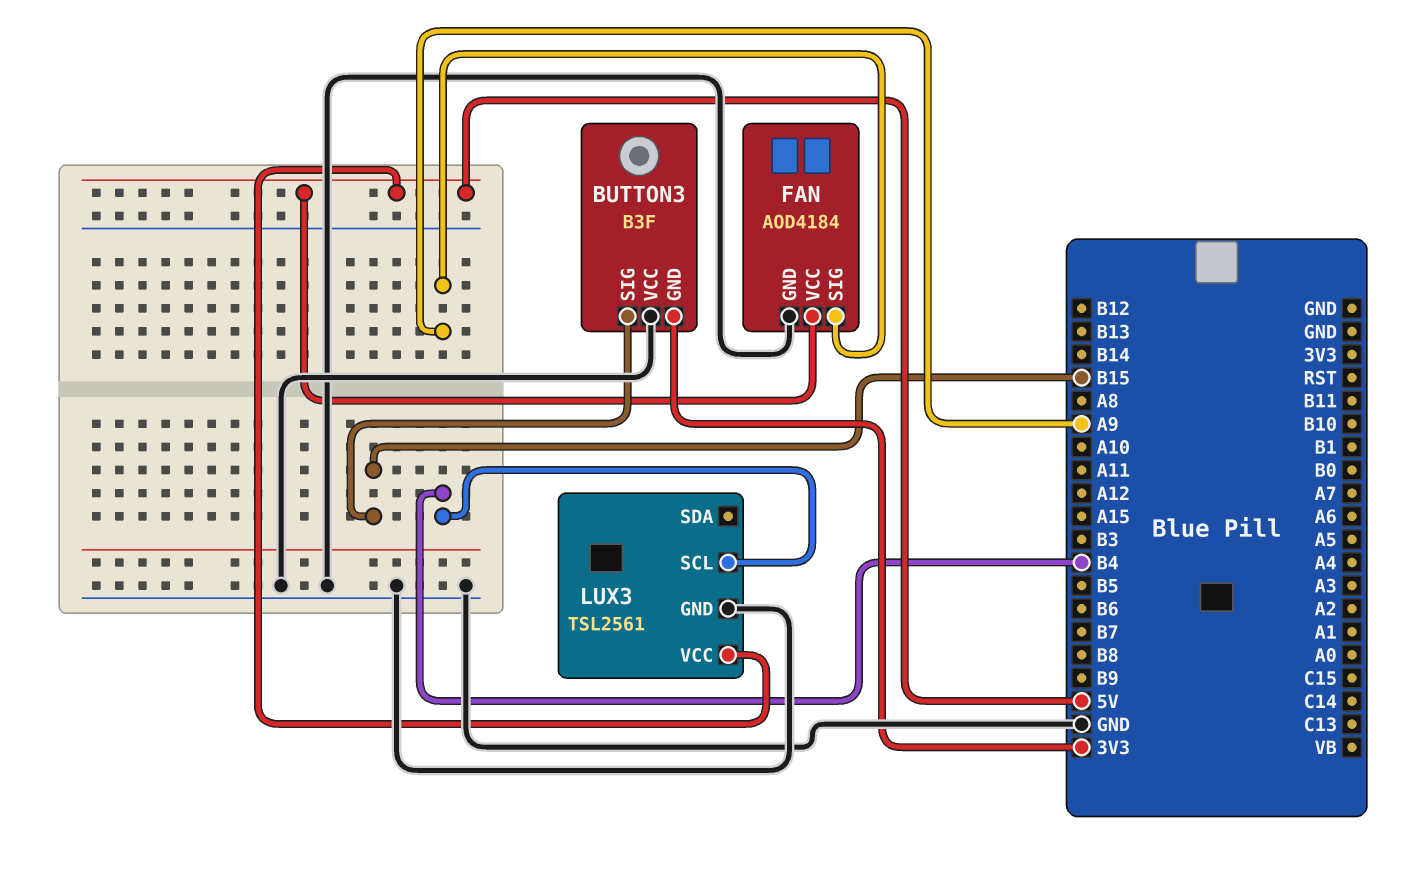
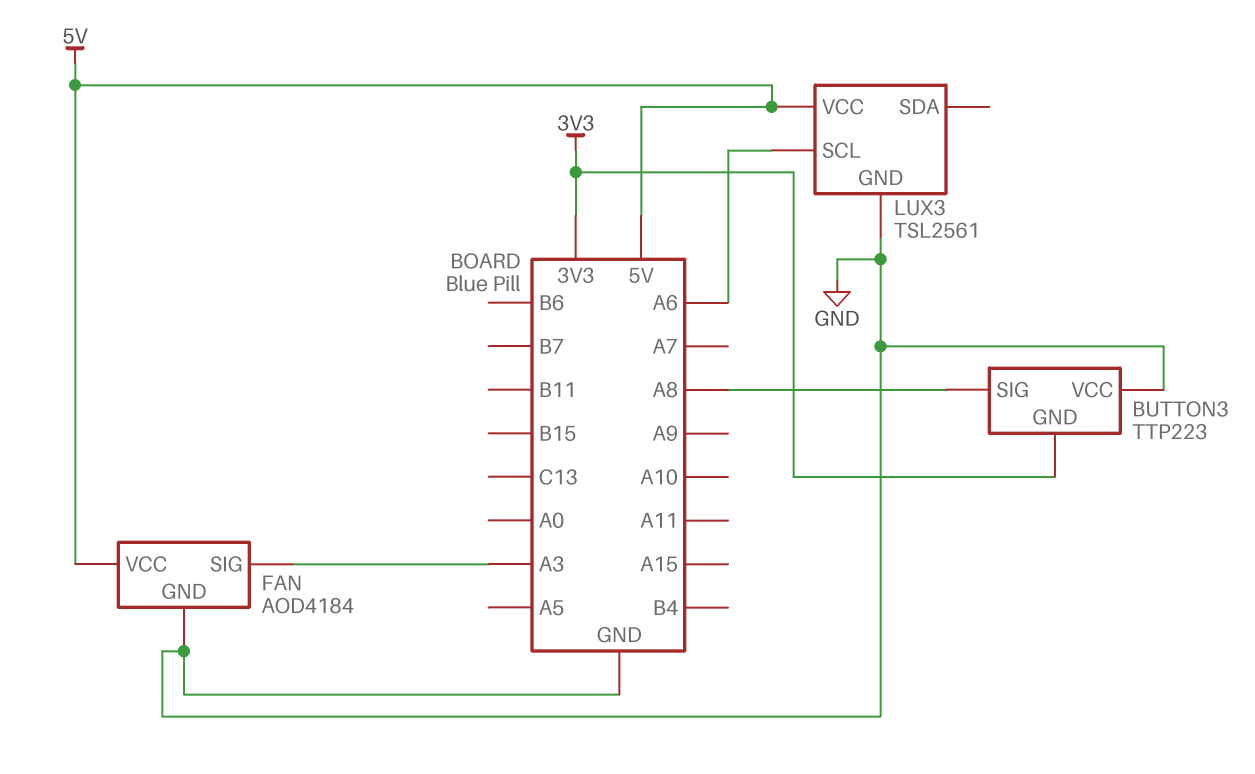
BUTTON3: B3F -> TTP223
BUTTON3 pin SIG: B15 -> A8
FAN pin SIG: A9 -> A3
LUX3 pin SCL: B4 -> A6

